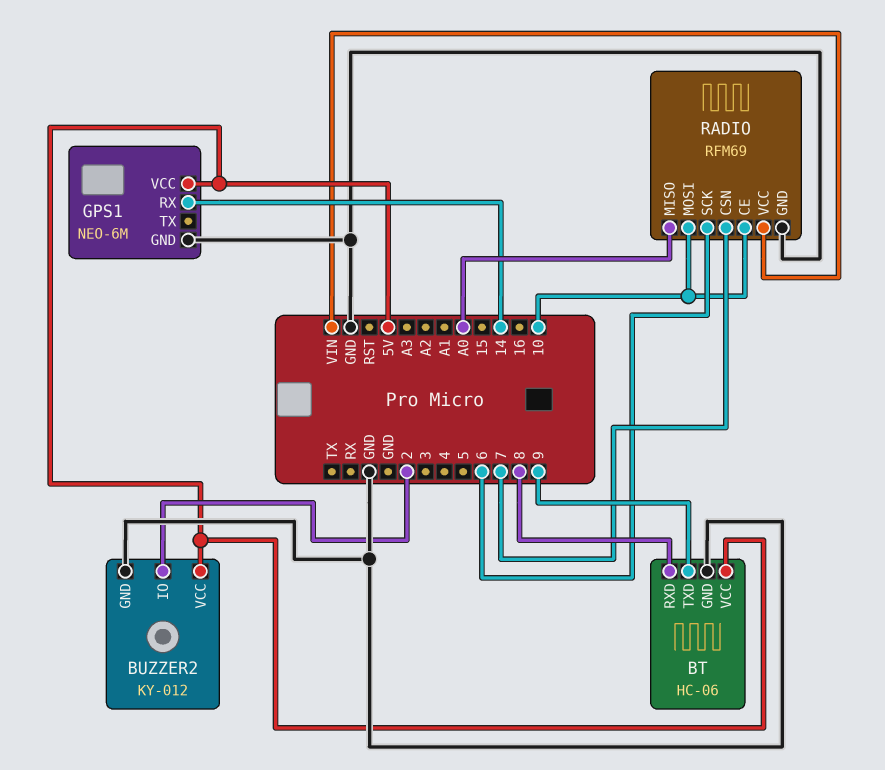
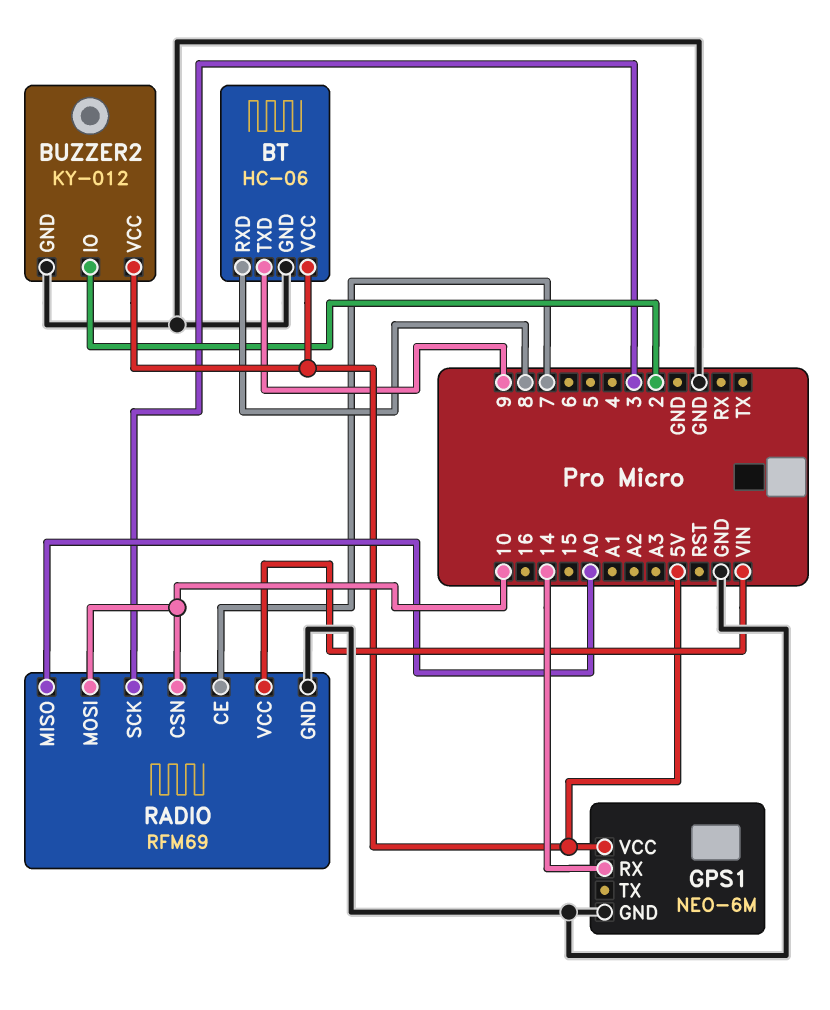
RADIO pin CE: 10 -> 7
RADIO pin CSN: 7 -> 10
RADIO pin SCK: 6 -> 3

